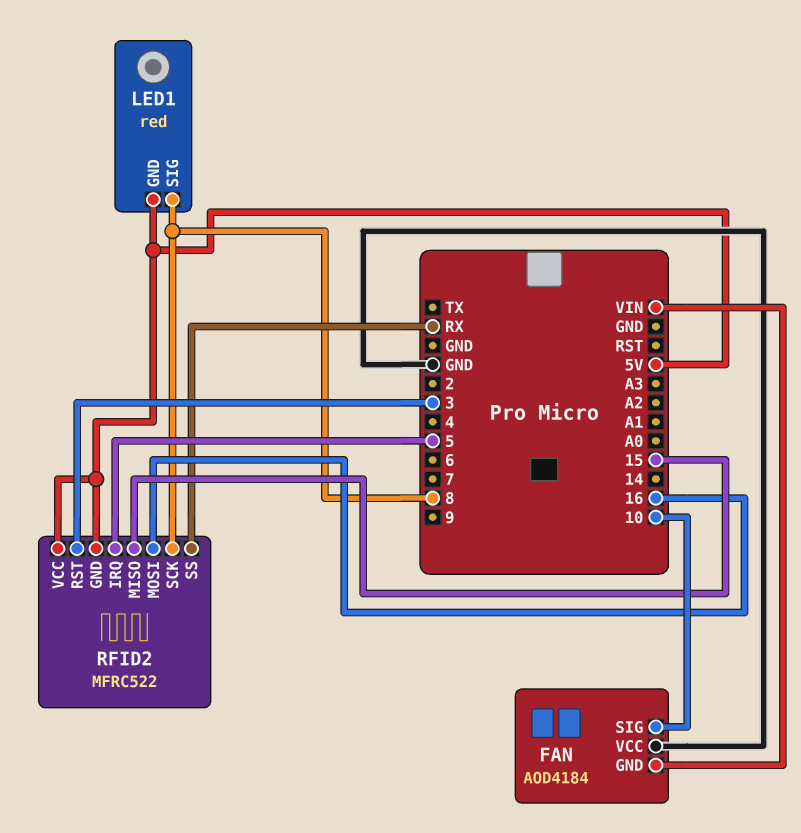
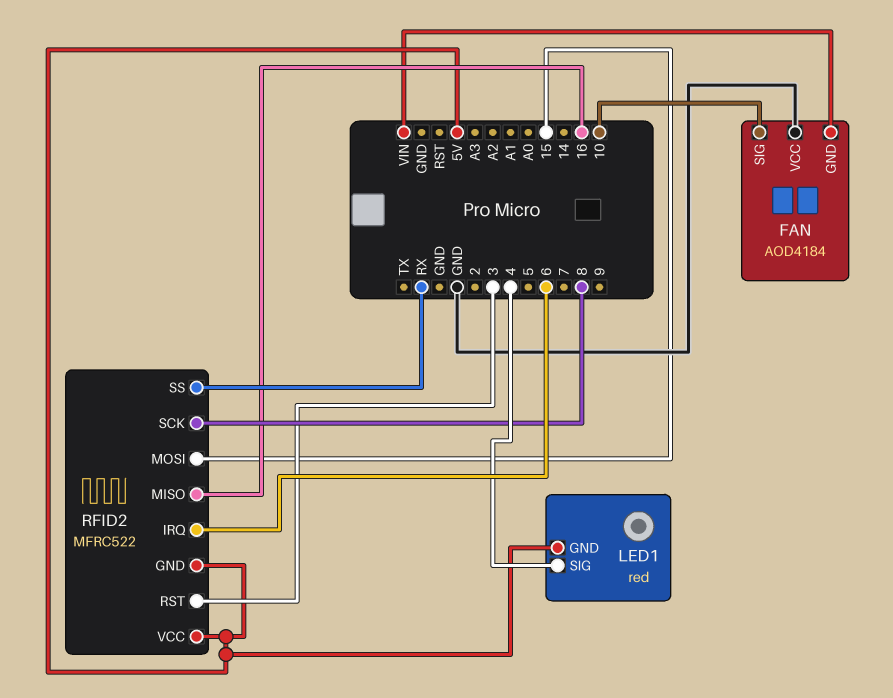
LED1 pin SIG: 8 -> 4
RFID2 pin IRQ: 5 -> 6
RFID2 pin MISO: 15 -> 16
RFID2 pin MOSI: 16 -> 15

